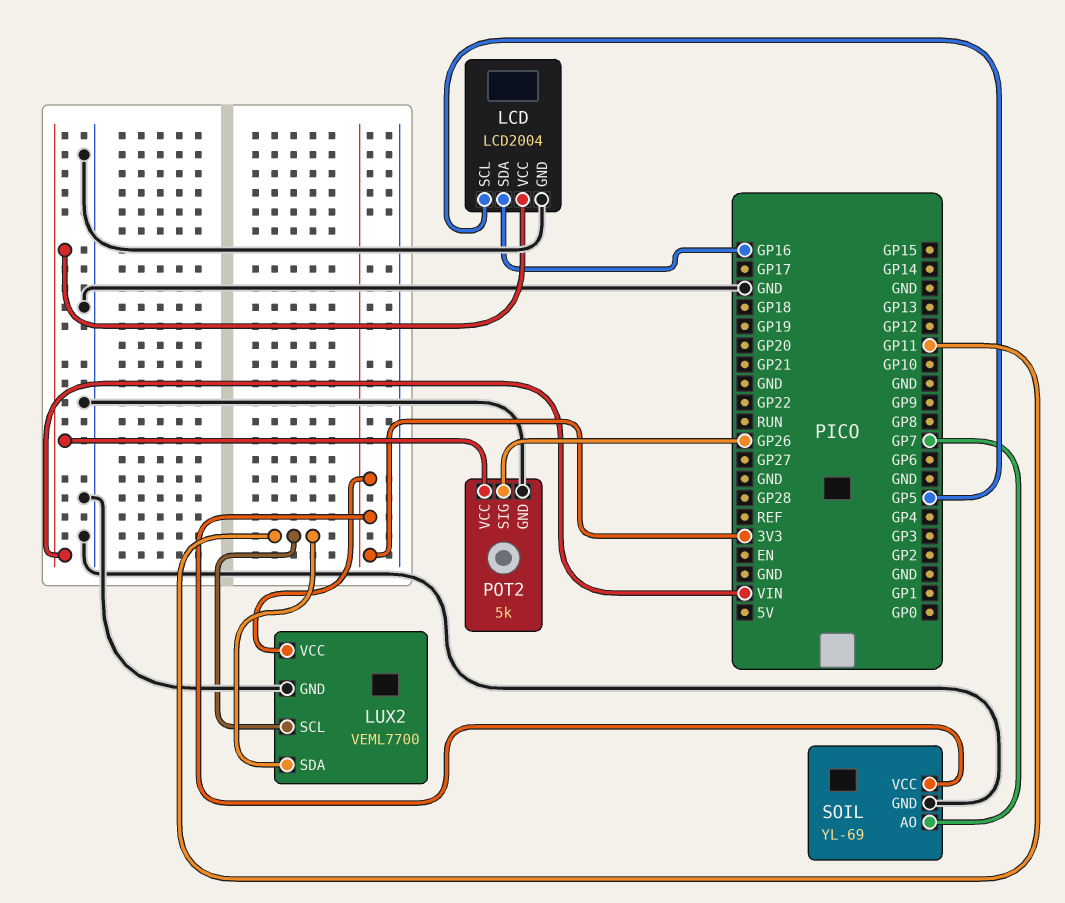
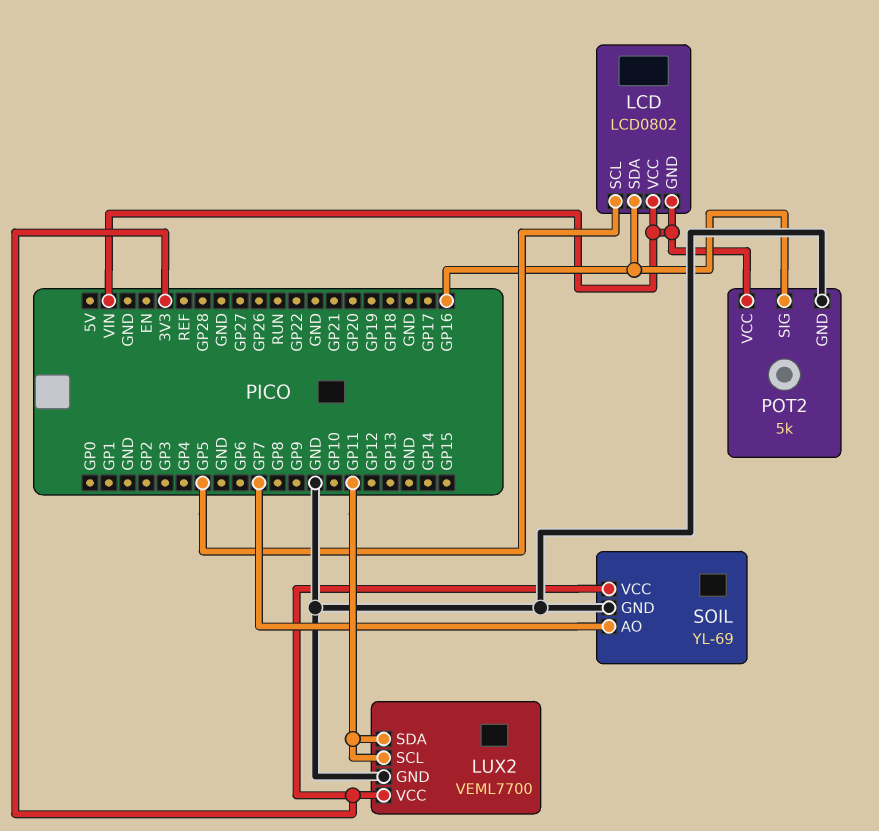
LCD: LCD2004 -> LCD0802
LCD pin GND: GND -> VIN
POT2 pin SIG: GP26 -> GP16

